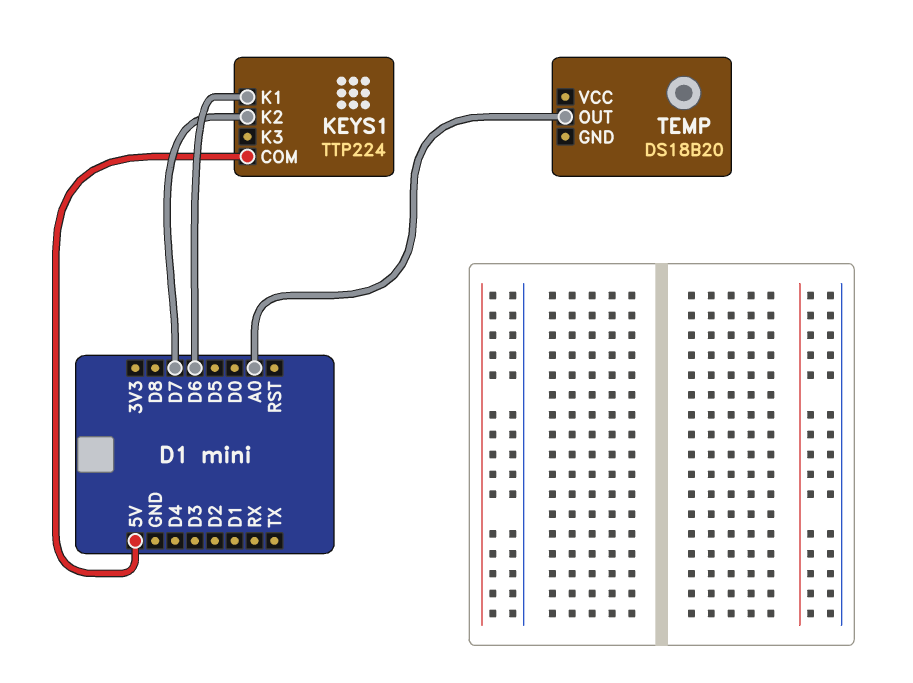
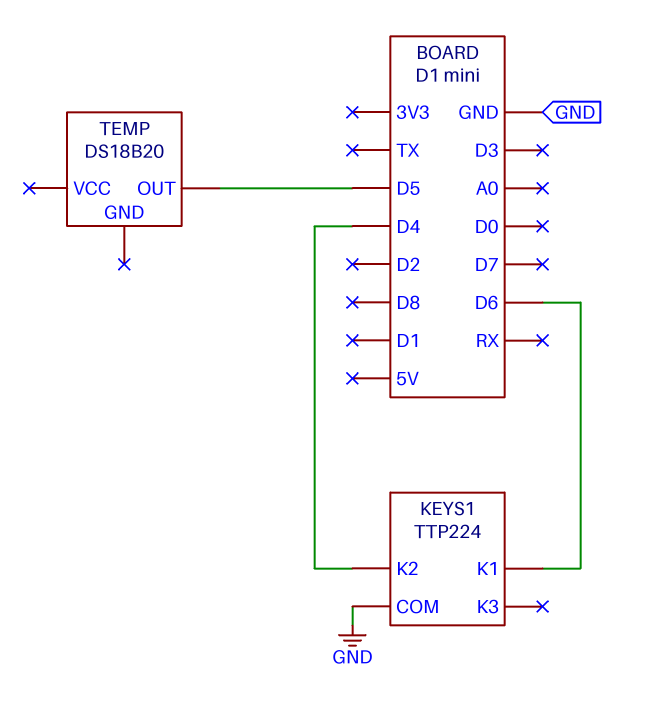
KEYS1 pin COM: 5V -> GND
KEYS1 pin K2: D7 -> D4
TEMP pin OUT: A0 -> D5

